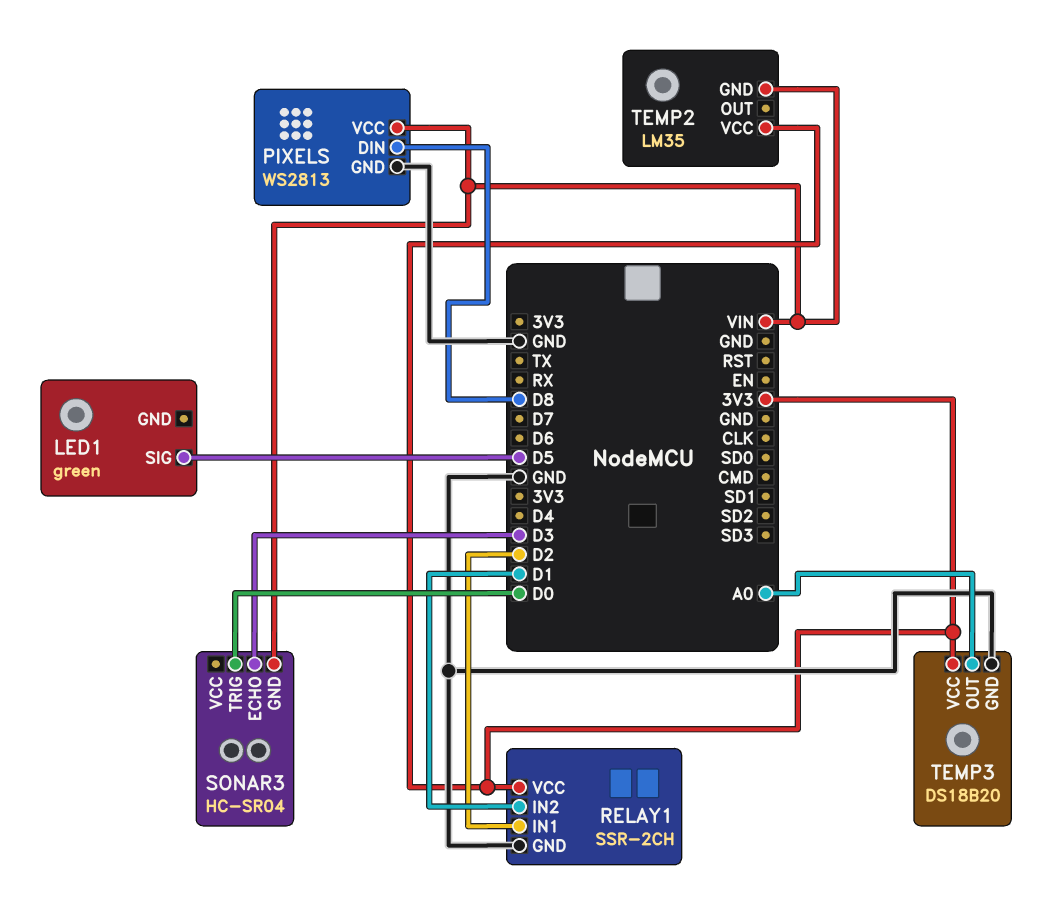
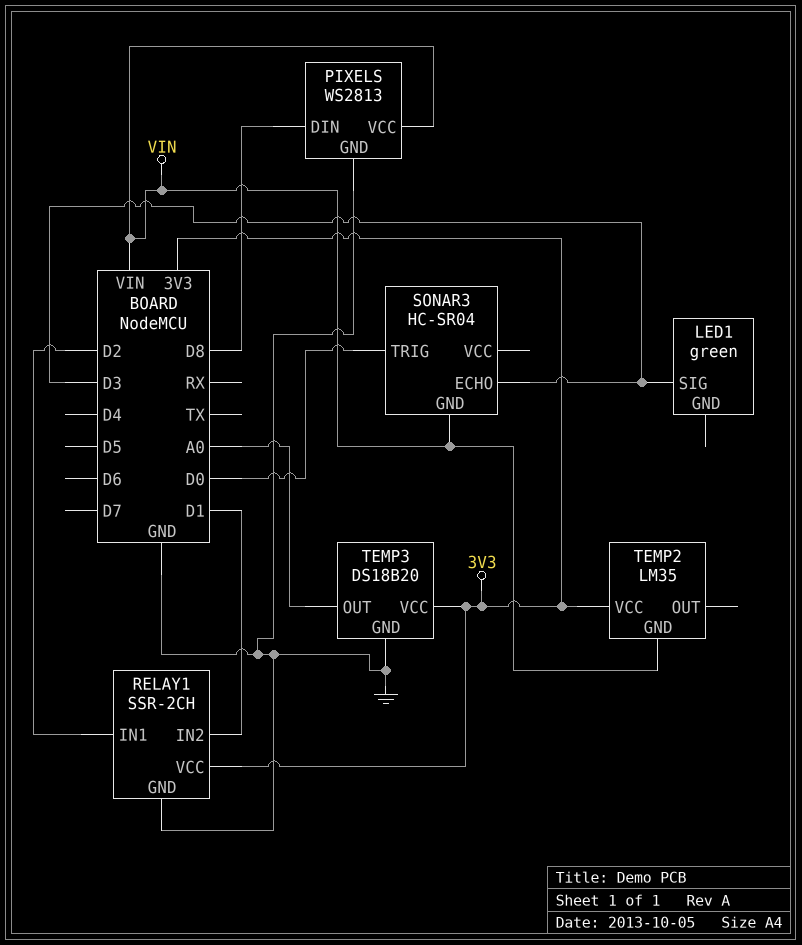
LED1 pin SIG: D5 -> D3

